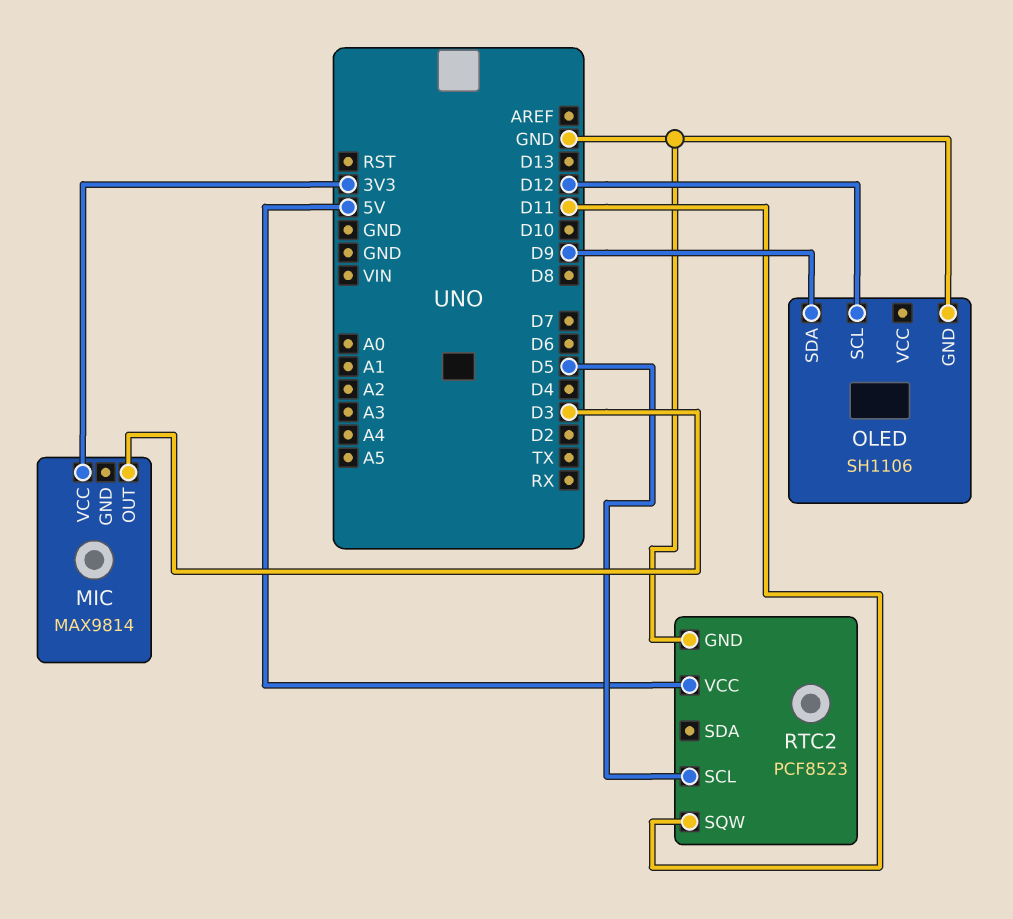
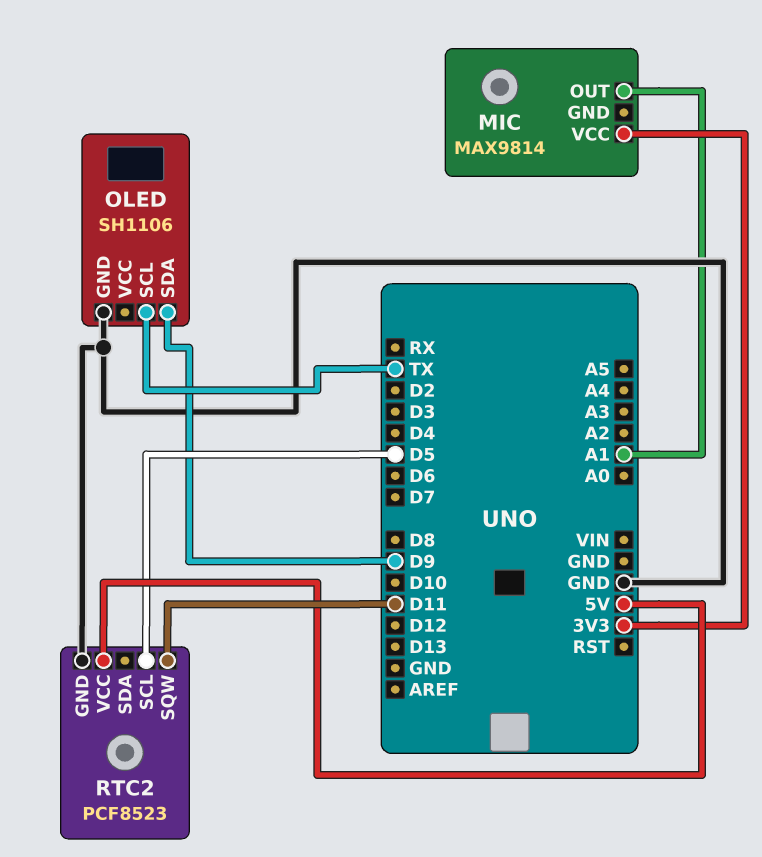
MIC pin OUT: D3 -> A1
OLED pin SCL: D12 -> TX

